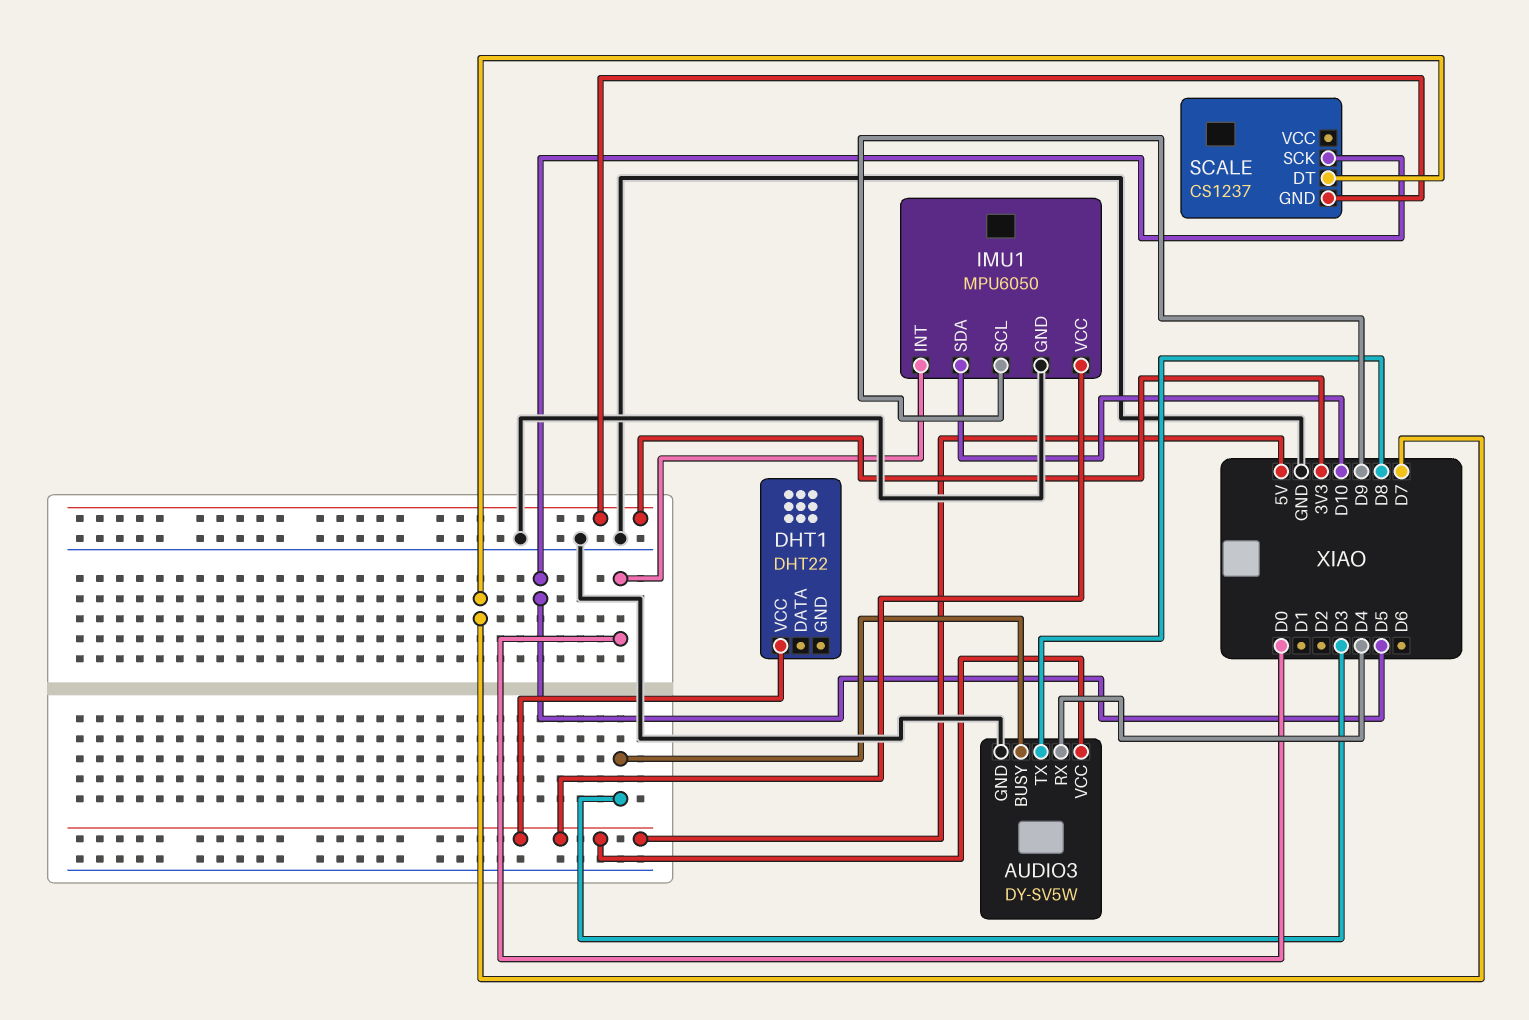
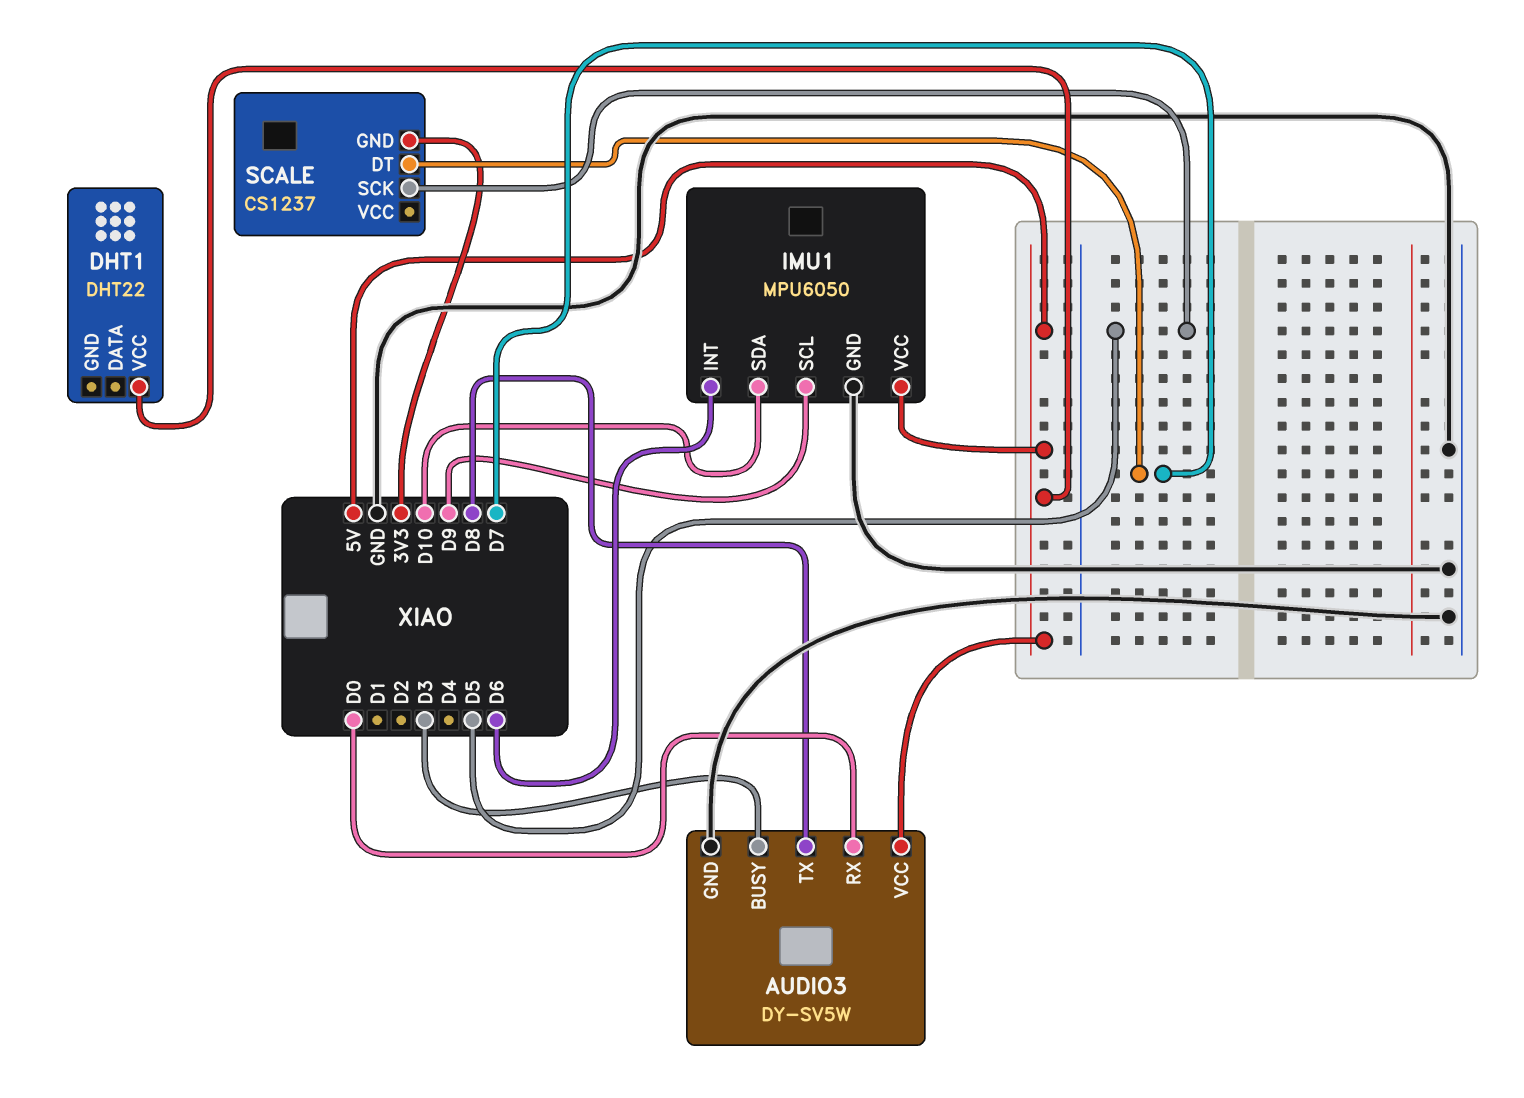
AUDIO3 pin RX: D4 -> D0
IMU1 pin INT: D0 -> D6

